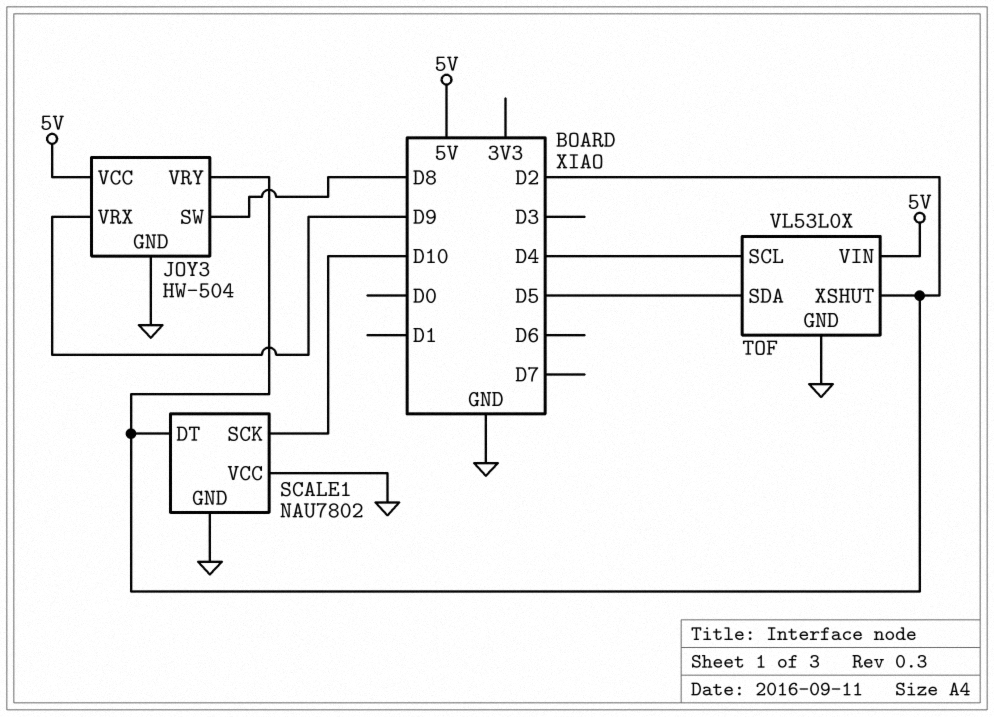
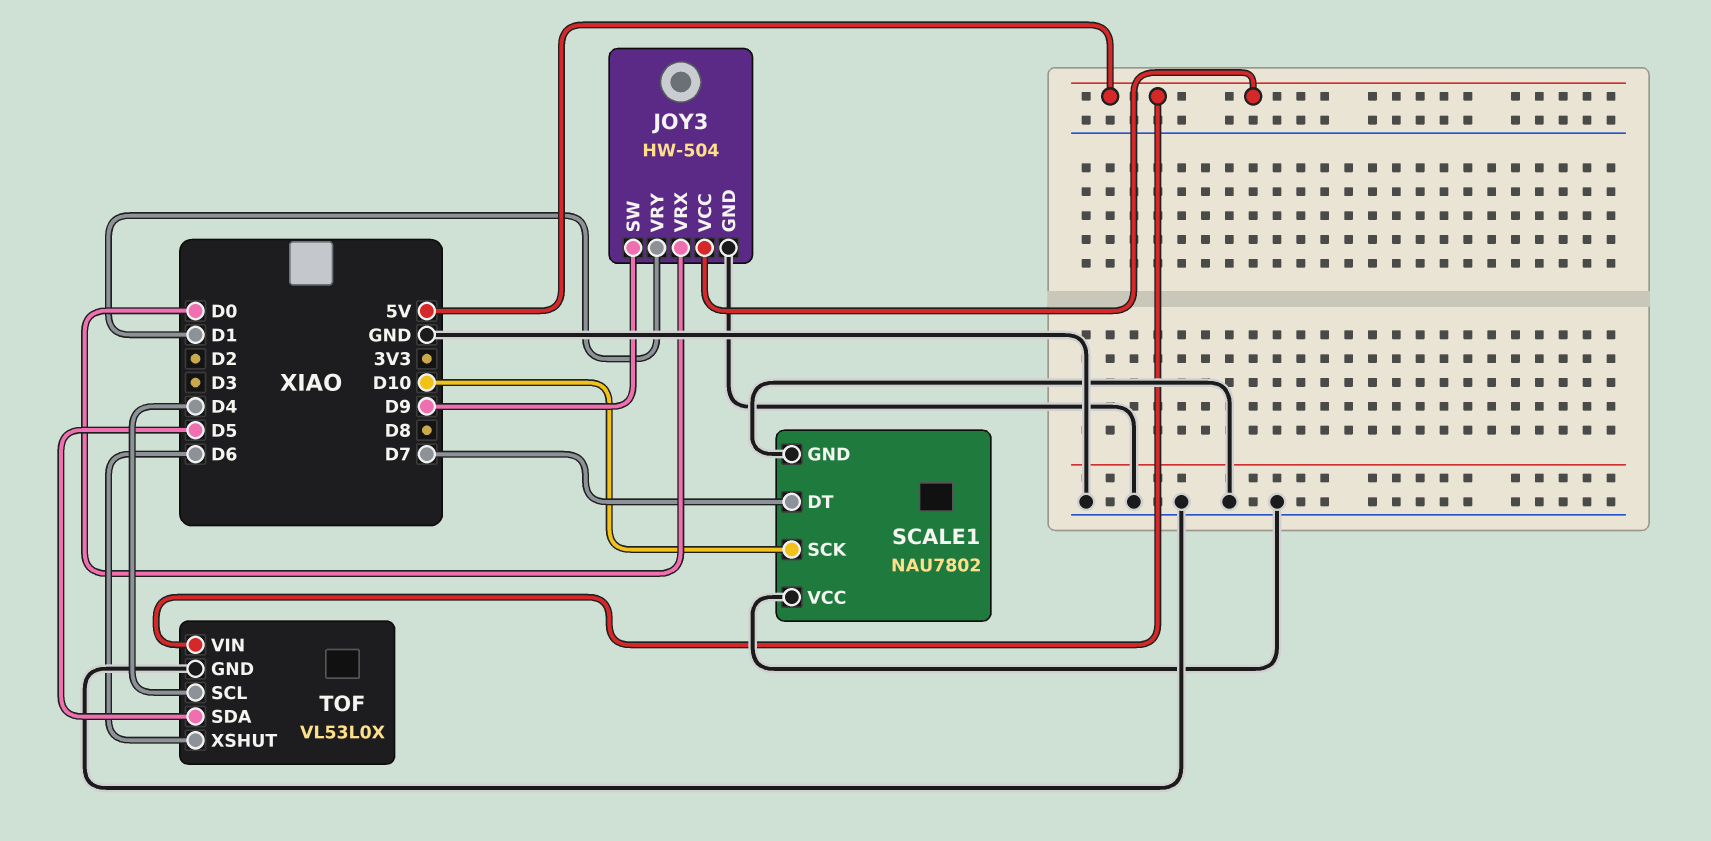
JOY3 pin SW: D8 -> D9
JOY3 pin VRX: D9 -> D0
JOY3 pin VRY: D2 -> D1
SCALE1 pin DT: D2 -> D7
TOF pin XSHUT: D2 -> D6

